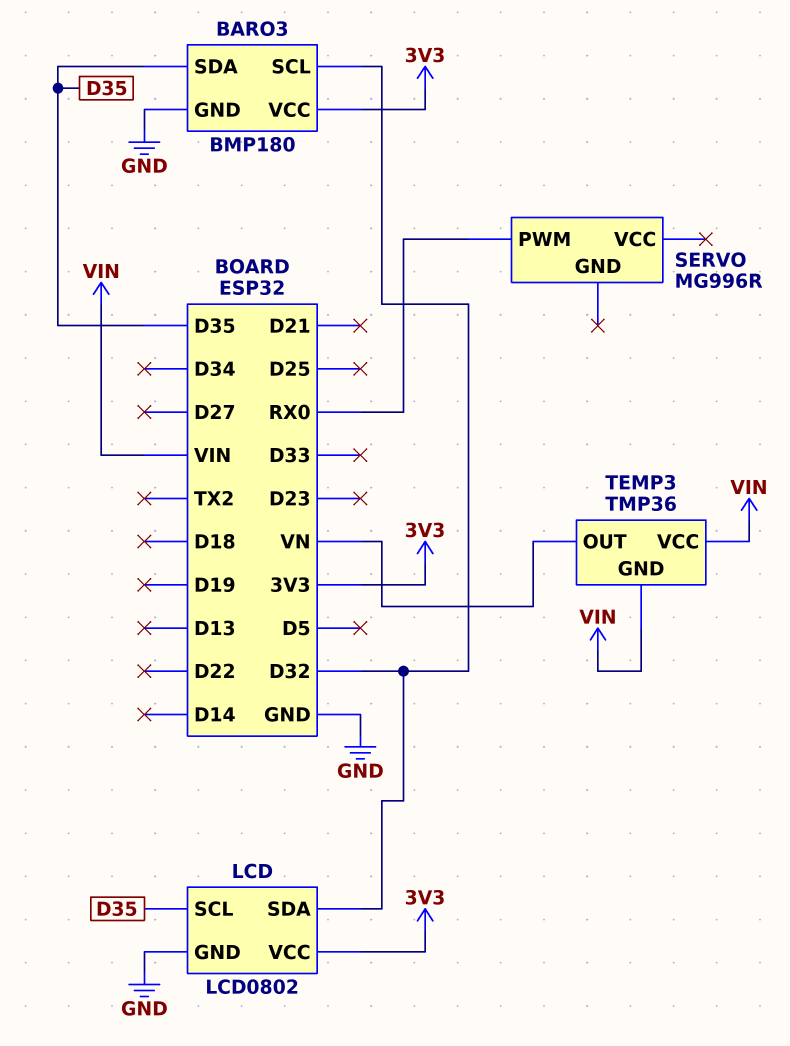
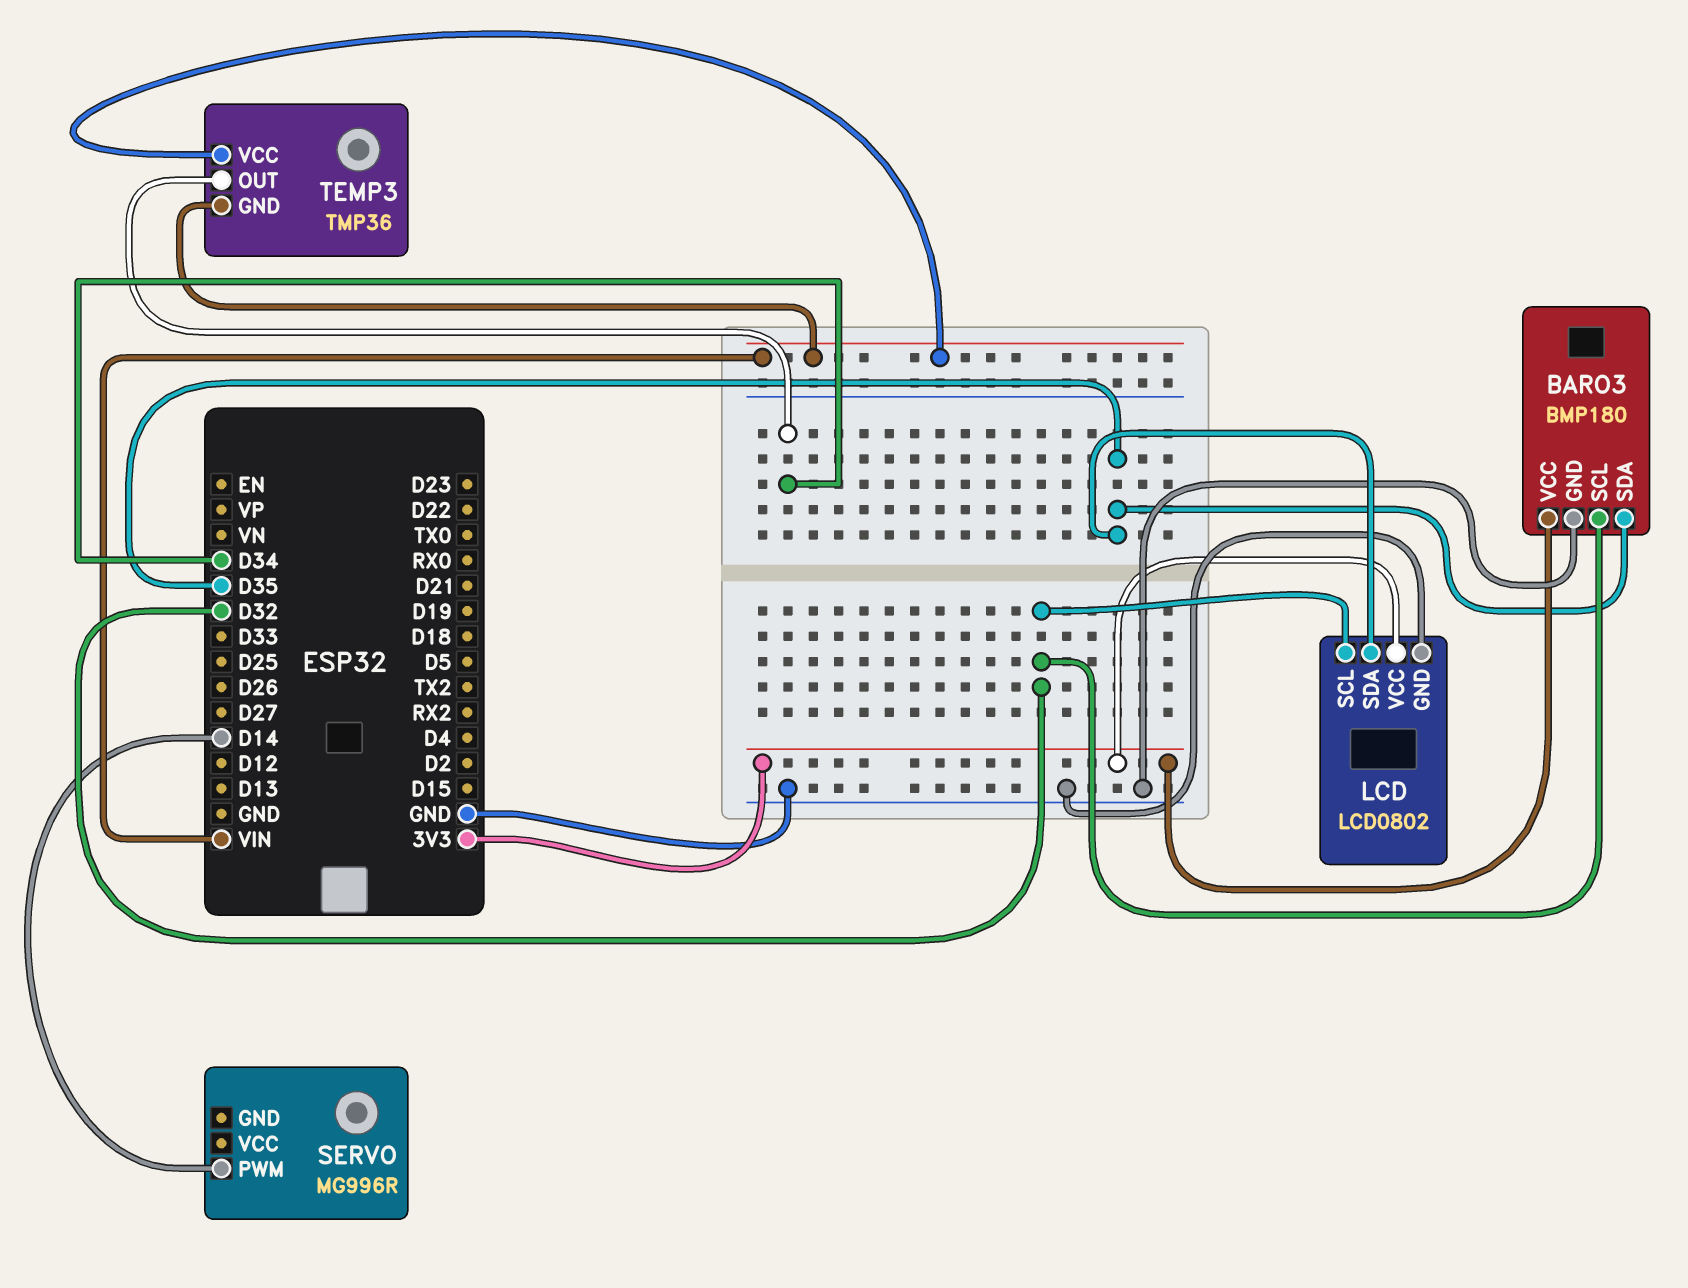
LCD pin SCL: D35 -> D32
LCD pin SDA: D32 -> D35
SERVO pin PWM: RX0 -> D14
TEMP3 pin OUT: VN -> D34

